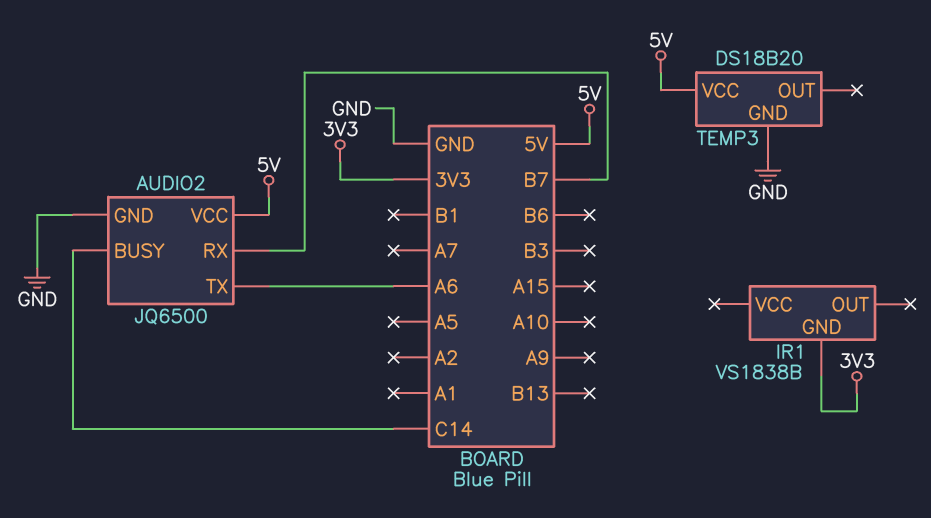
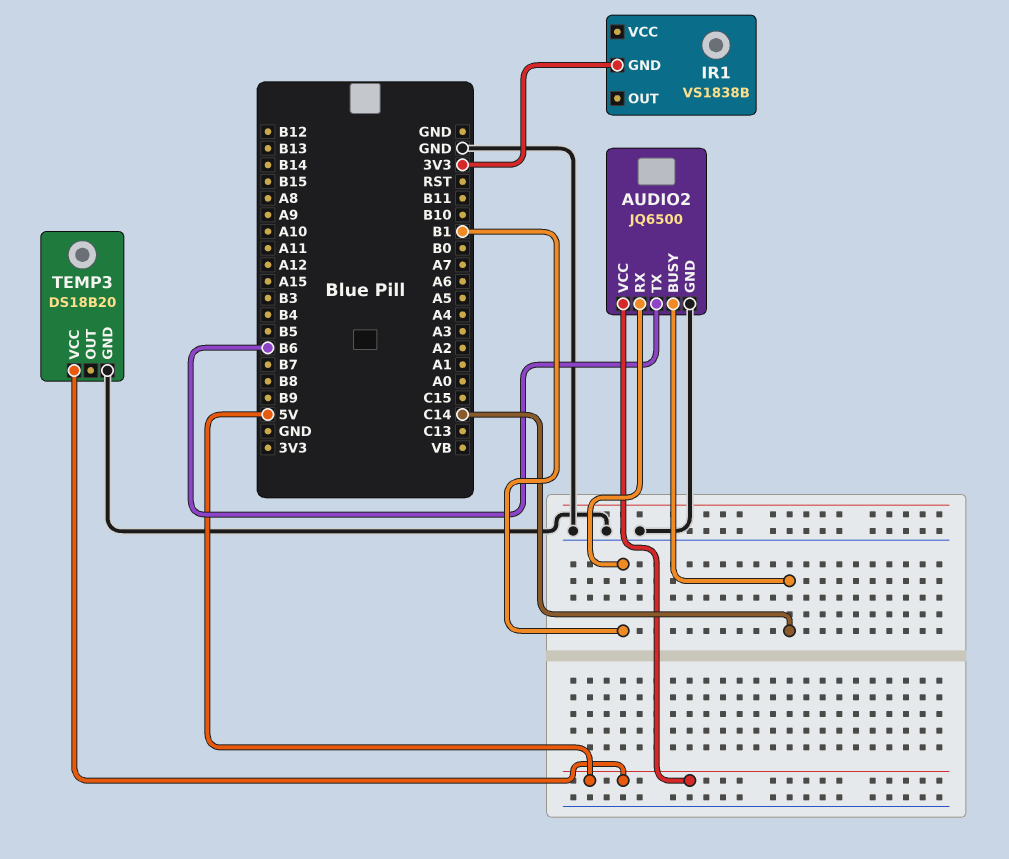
AUDIO2 pin RX: B7 -> B1
AUDIO2 pin TX: A6 -> B6

